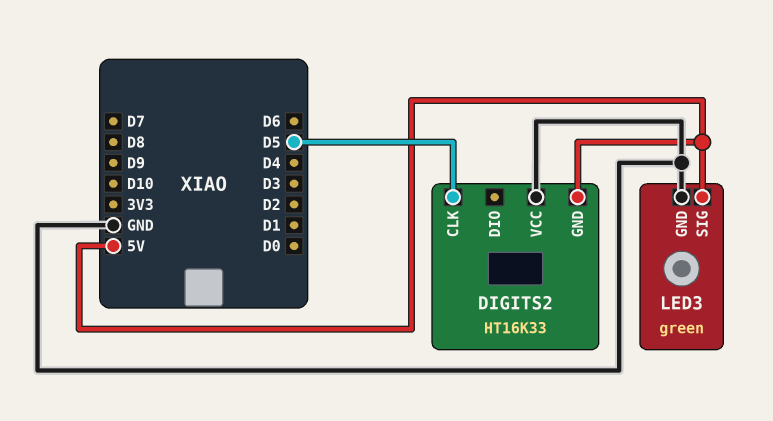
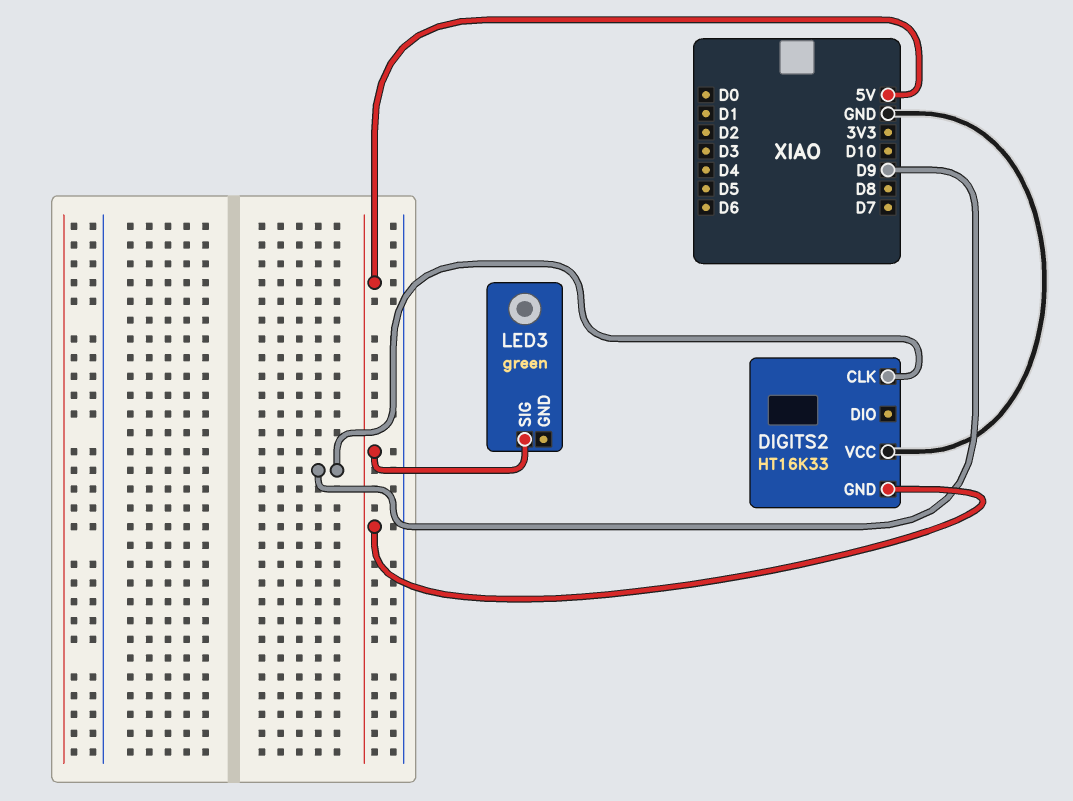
DIGITS2 pin CLK: D5 -> D9
LED3 pin GND: GND -> none

